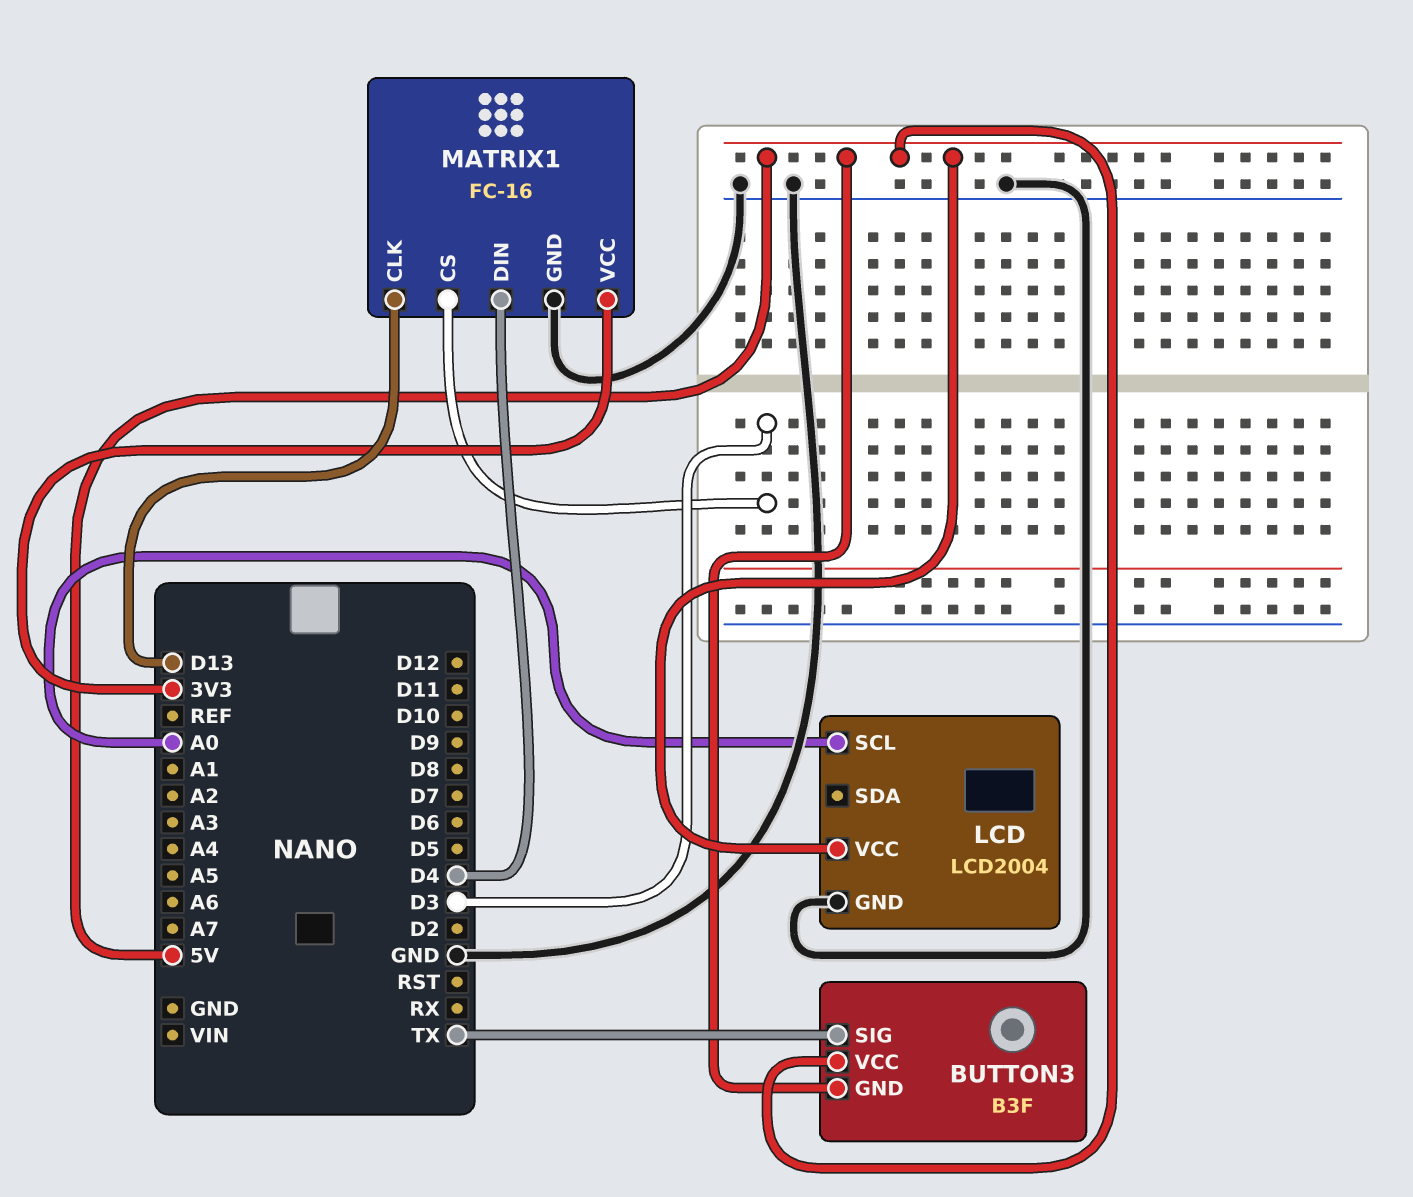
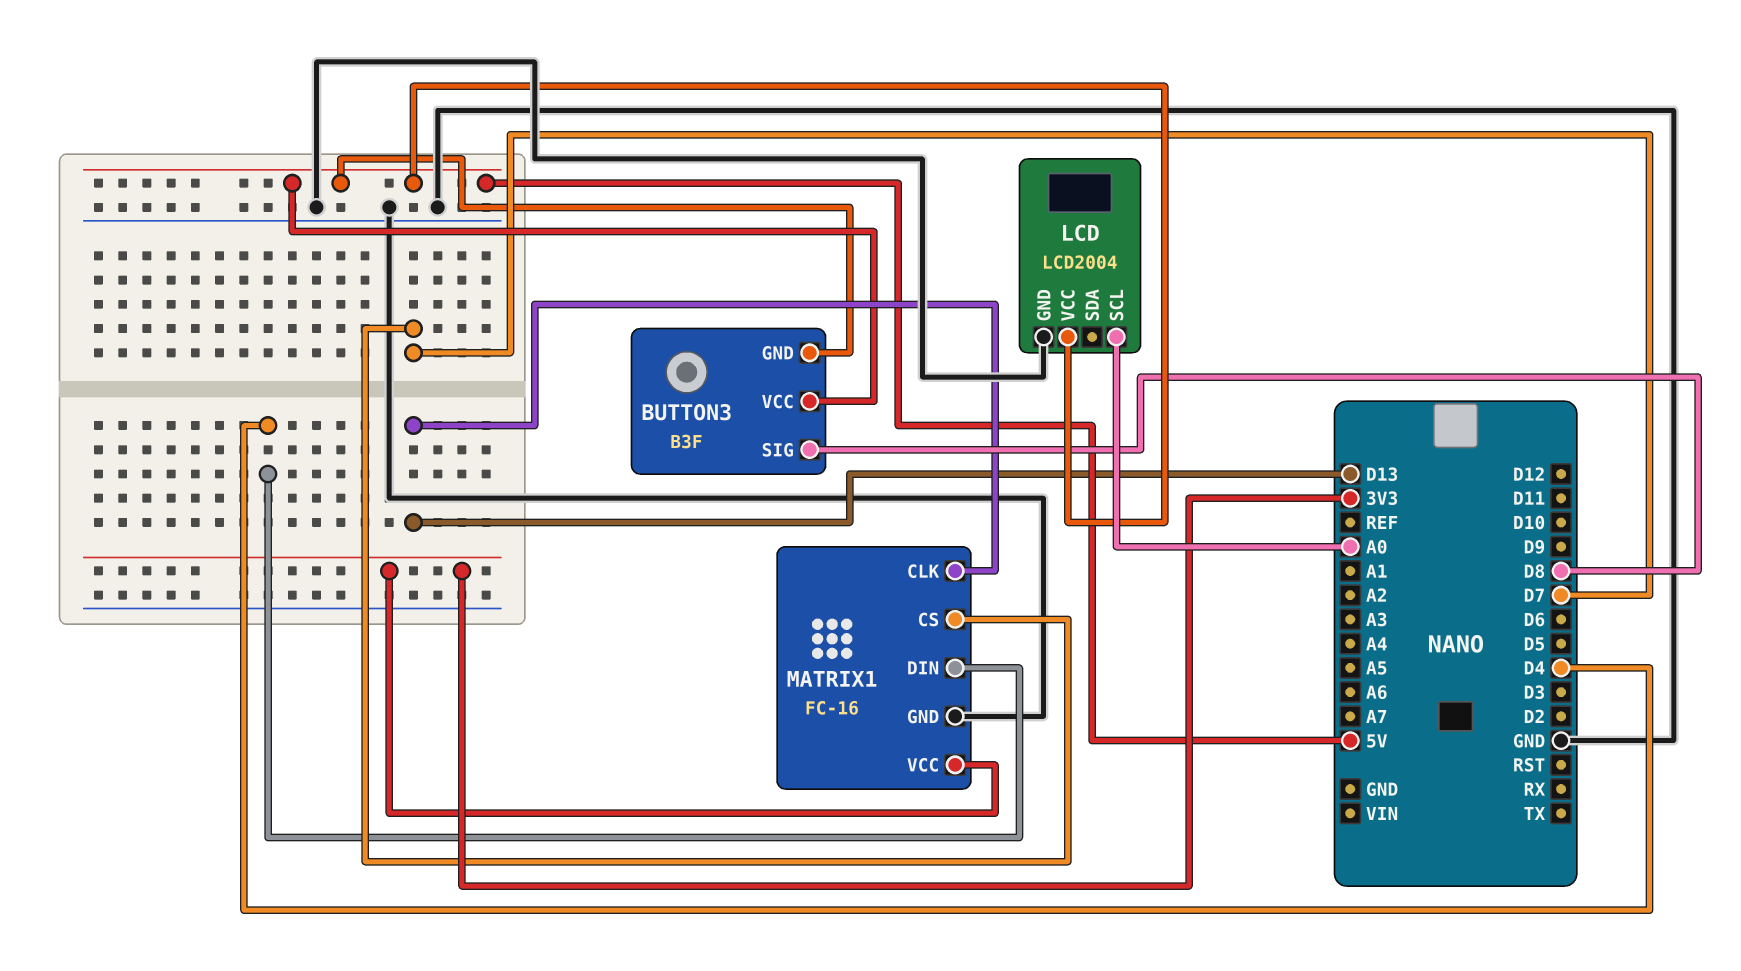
BUTTON3 pin SIG: TX -> D8
MATRIX1 pin CS: D3 -> D7

